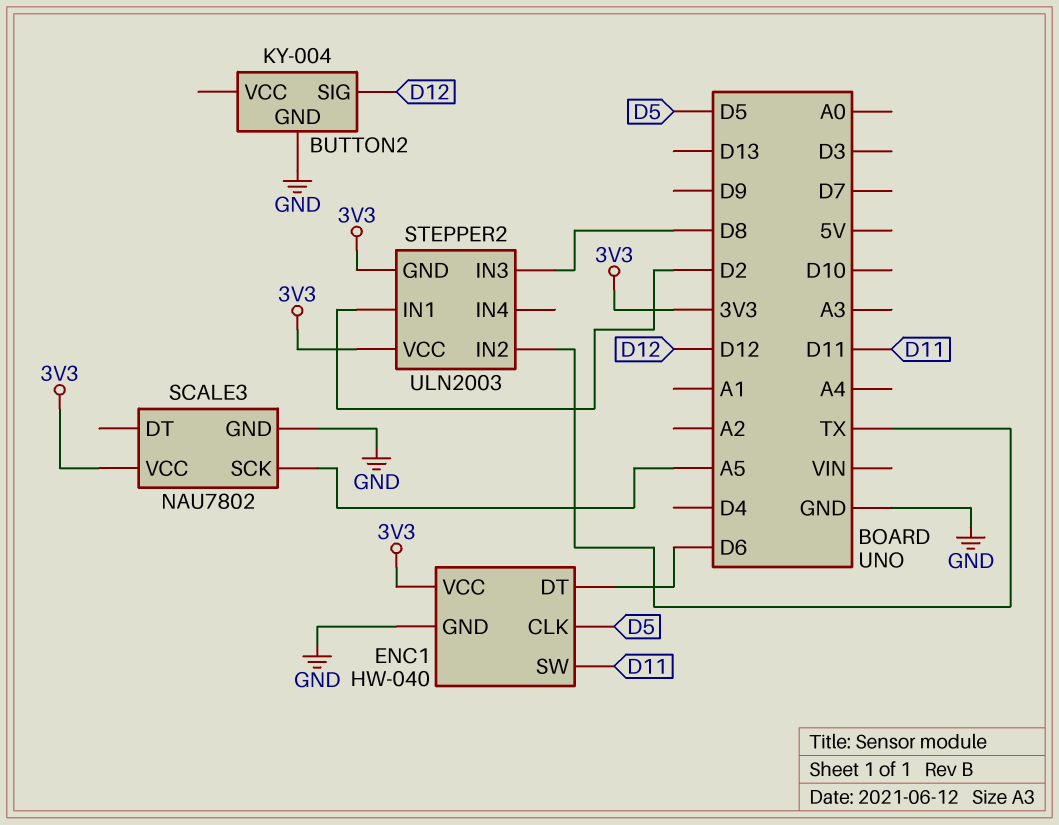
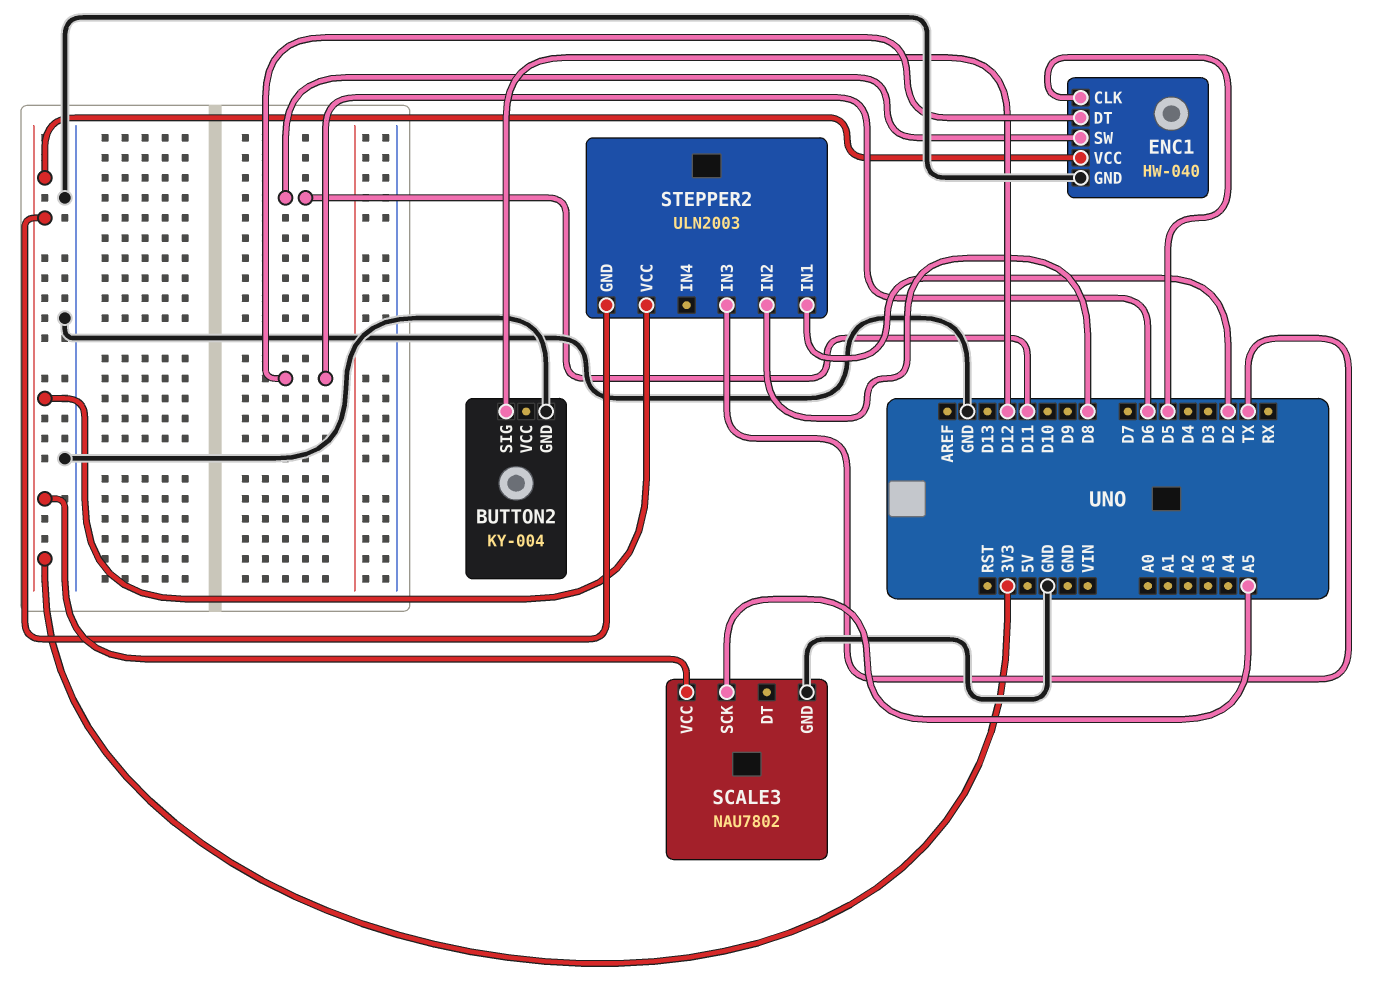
STEPPER2 pin IN2: TX -> D8
STEPPER2 pin IN3: D8 -> TX

